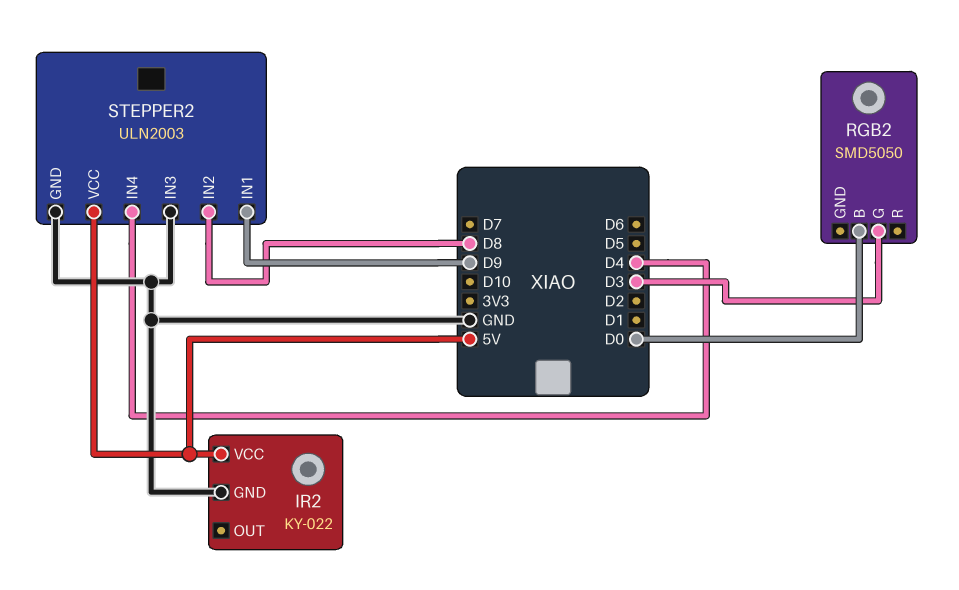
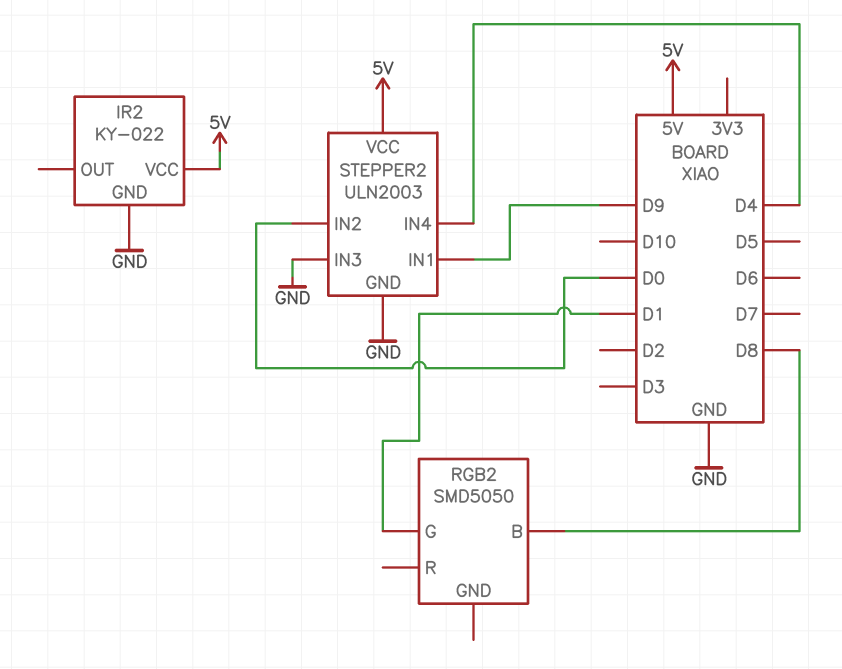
RGB2 pin B: D0 -> D8
RGB2 pin G: D3 -> D1
STEPPER2 pin IN2: D8 -> D0

